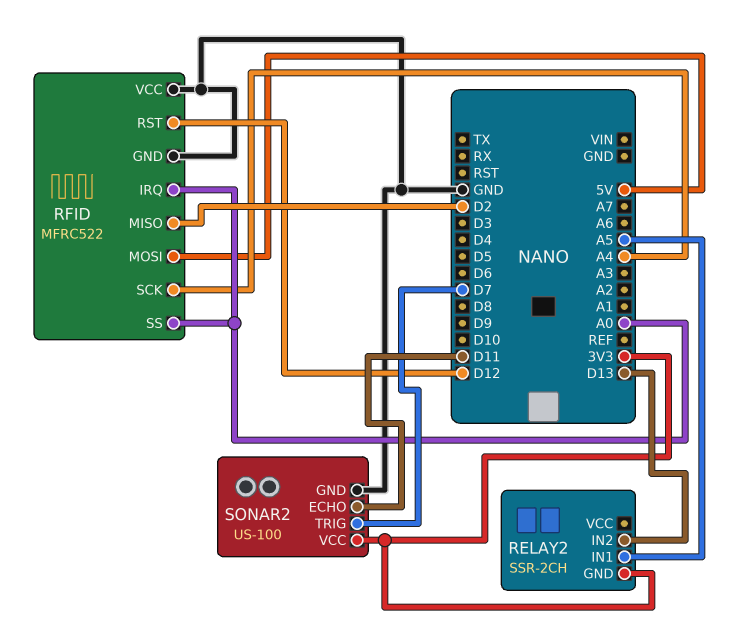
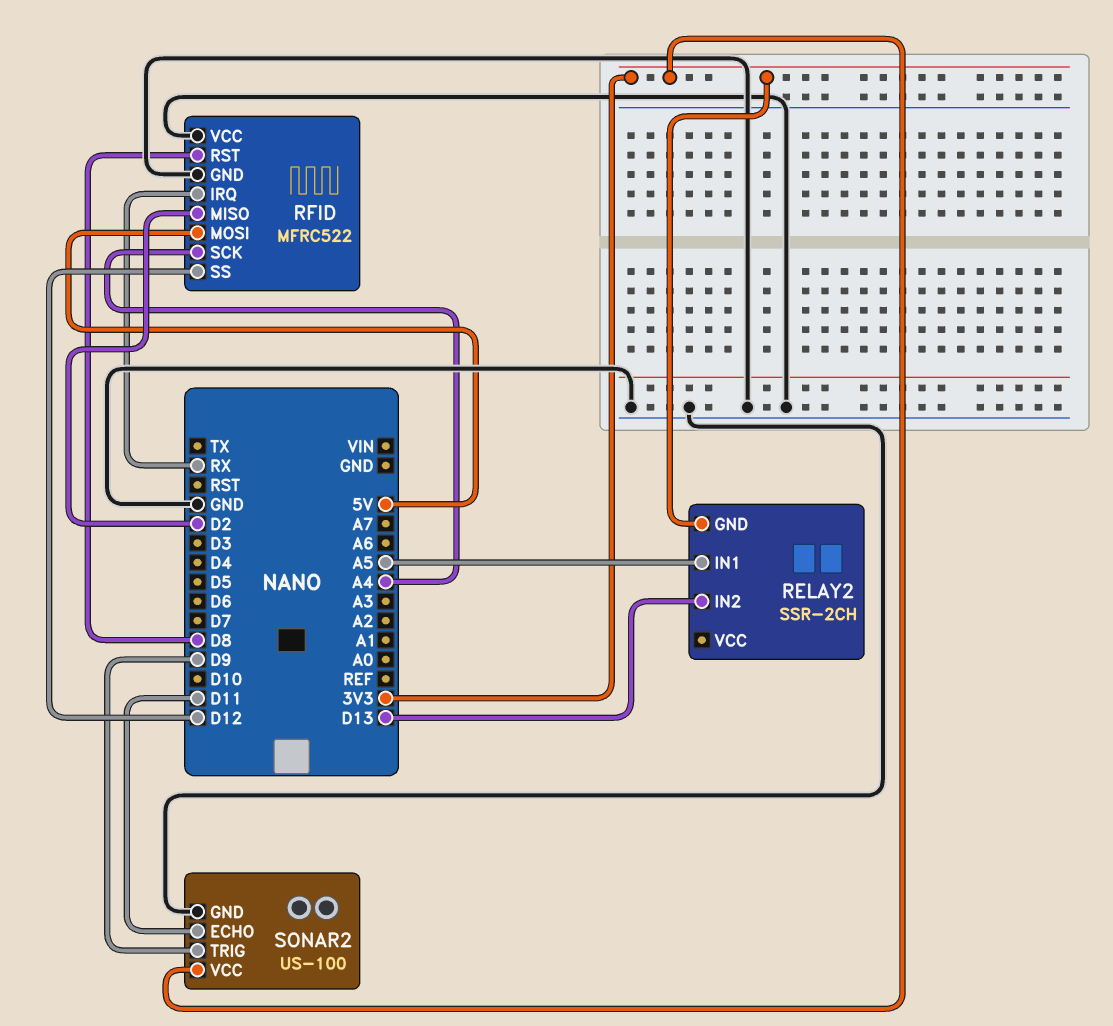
RFID pin IRQ: A0 -> RX
RFID pin RST: D12 -> D8
RFID pin SS: A0 -> D12
SONAR2 pin TRIG: D7 -> D9

